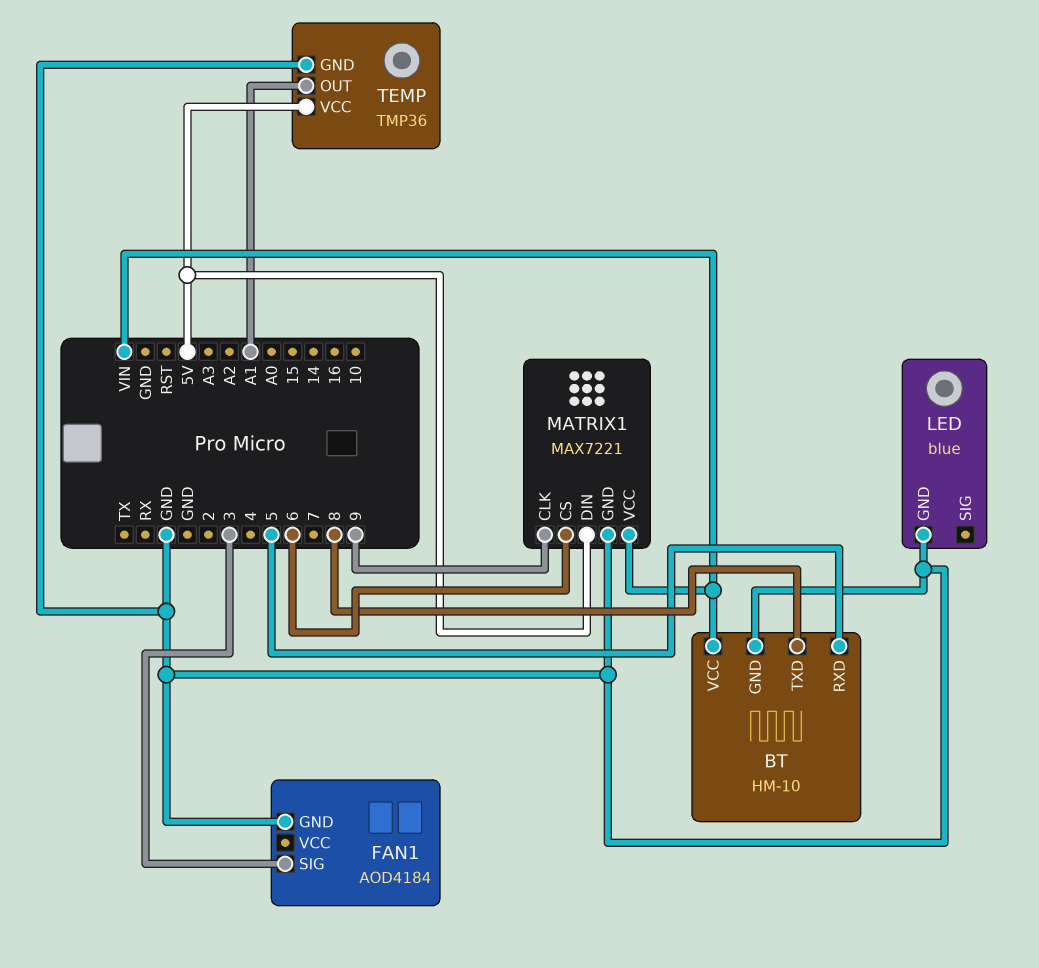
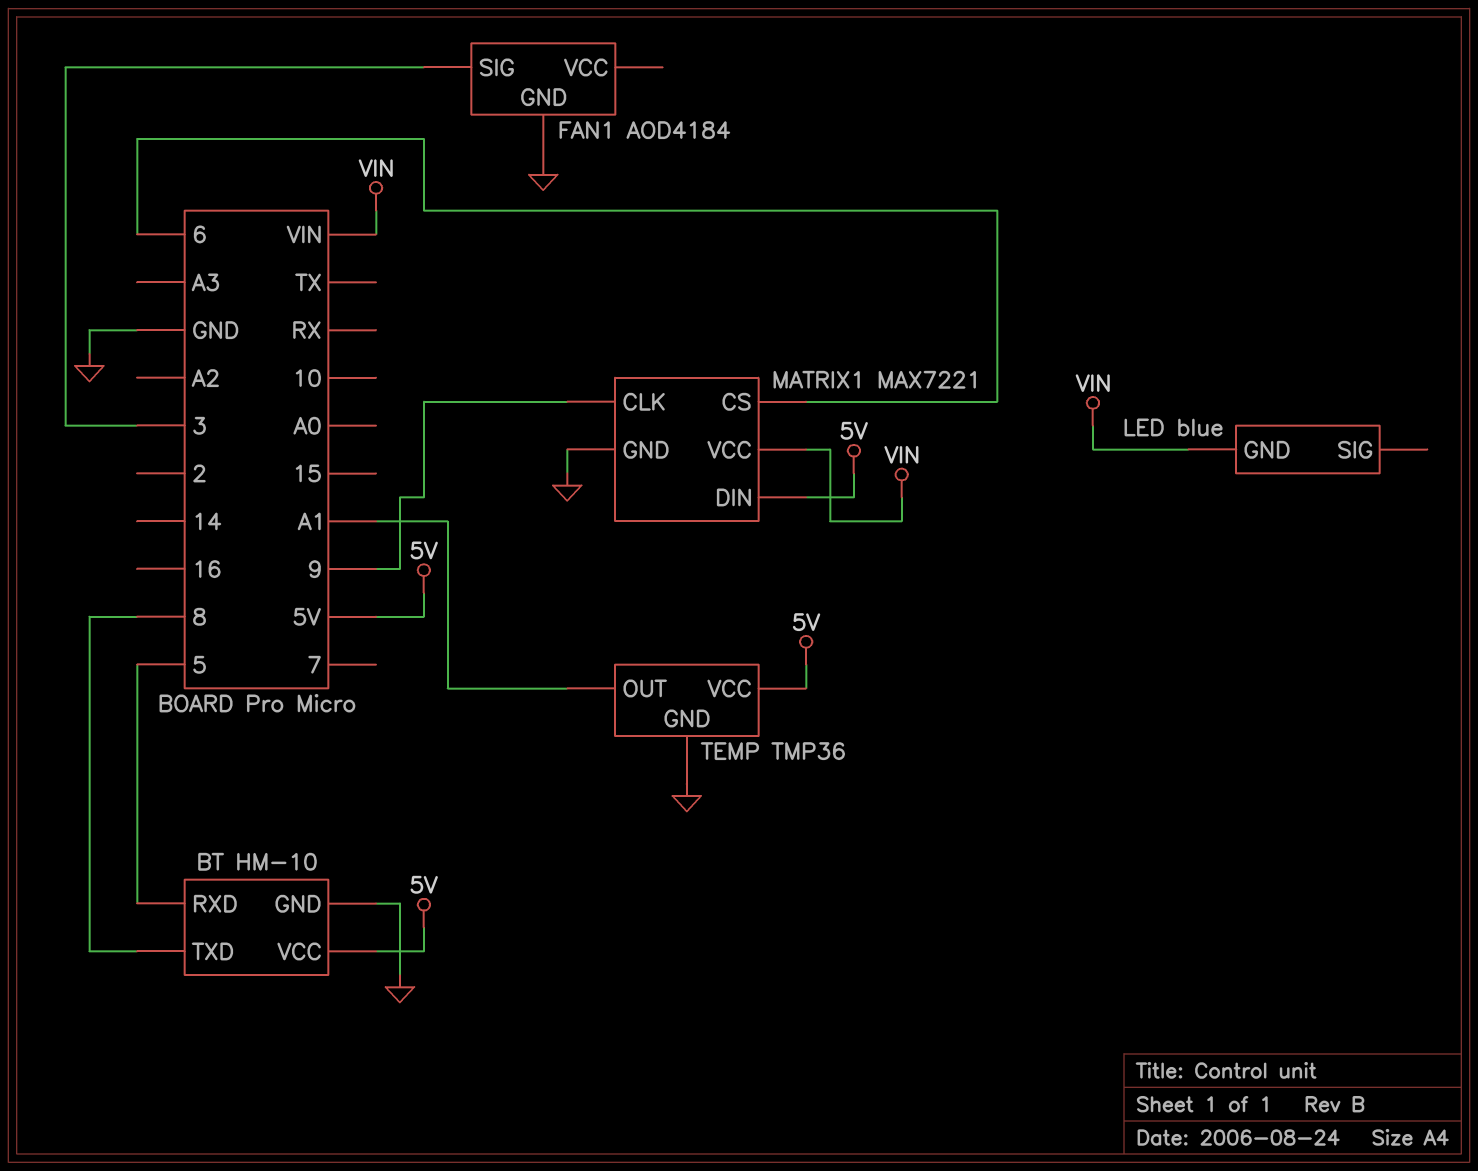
BT pin VCC: VIN -> 5V
LED pin GND: GND -> VIN

